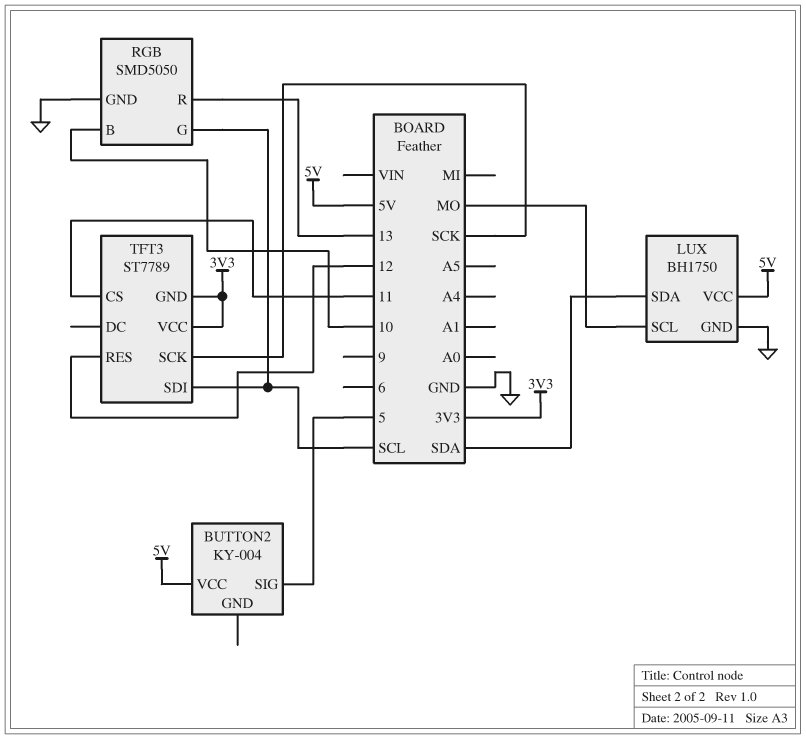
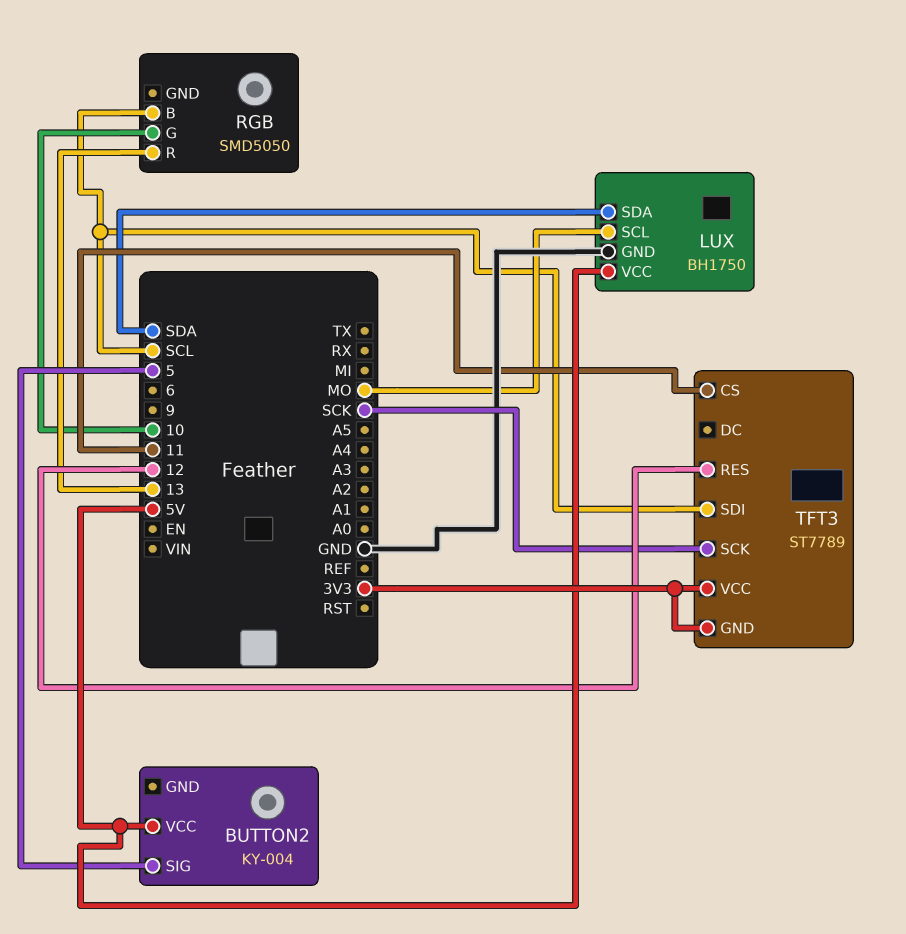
RGB pin B: 10 -> SCL
RGB pin G: SCL -> 10
RGB pin GND: GND -> none

